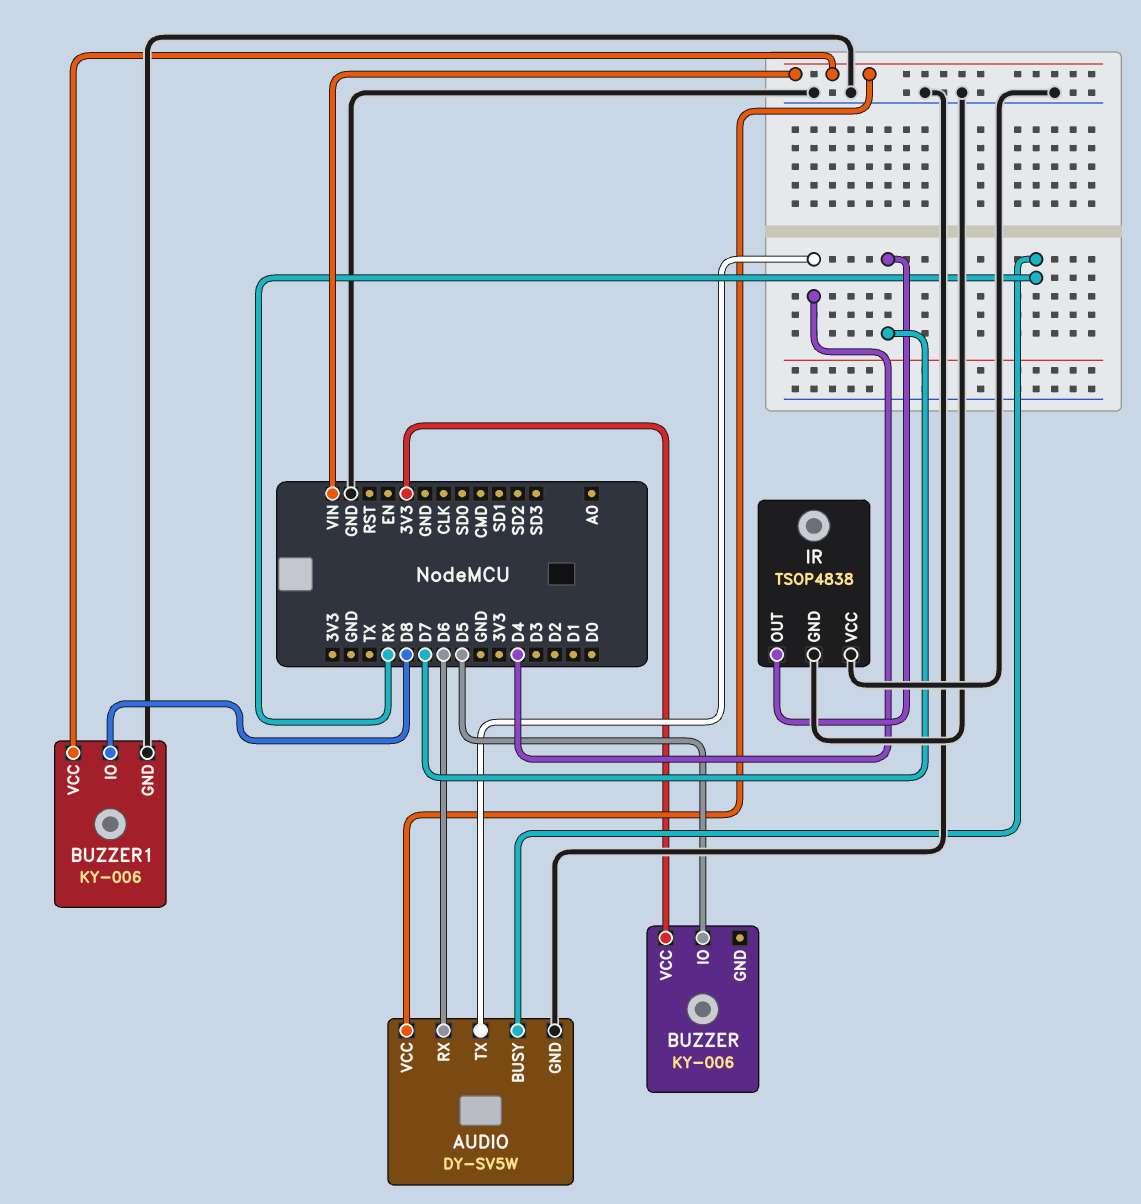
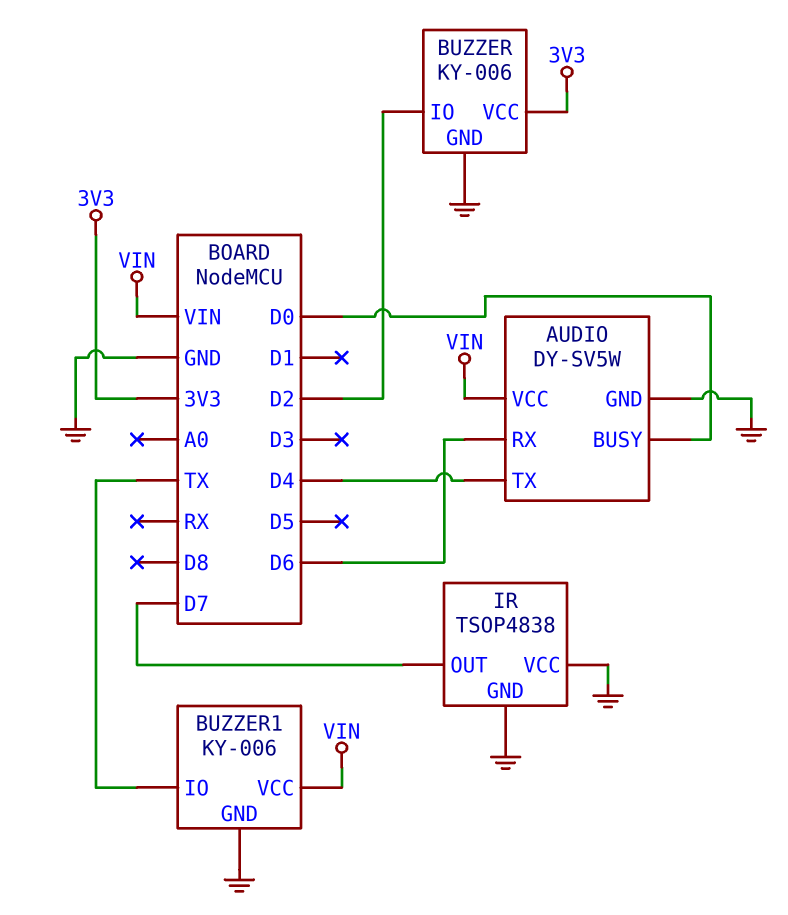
AUDIO pin BUSY: RX -> D0
BUZZER pin GND: none -> GND
BUZZER pin IO: D5 -> D2
BUZZER1 pin IO: D8 -> TX

